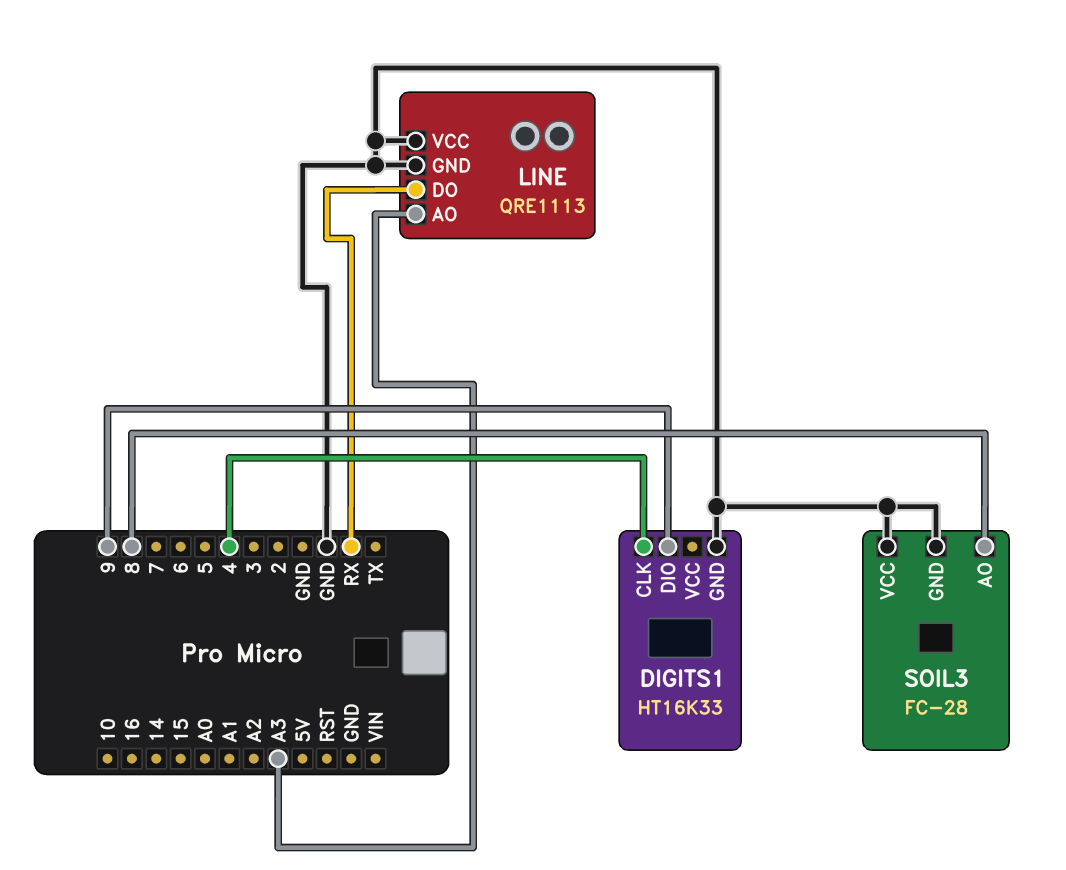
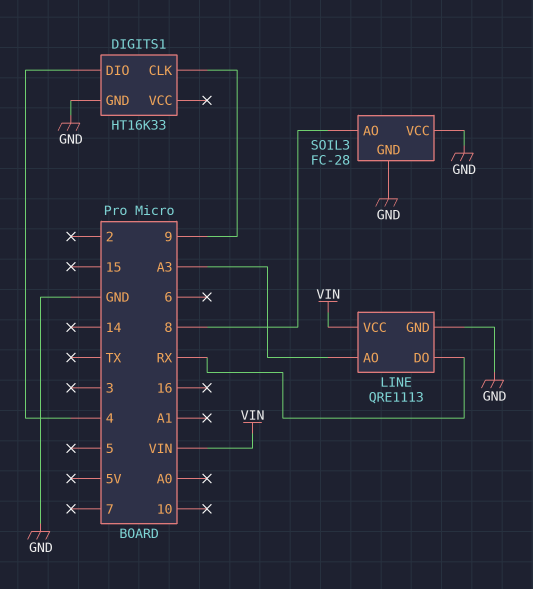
DIGITS1 pin CLK: 4 -> 9
DIGITS1 pin DIO: 9 -> 4
LINE pin VCC: GND -> VIN

